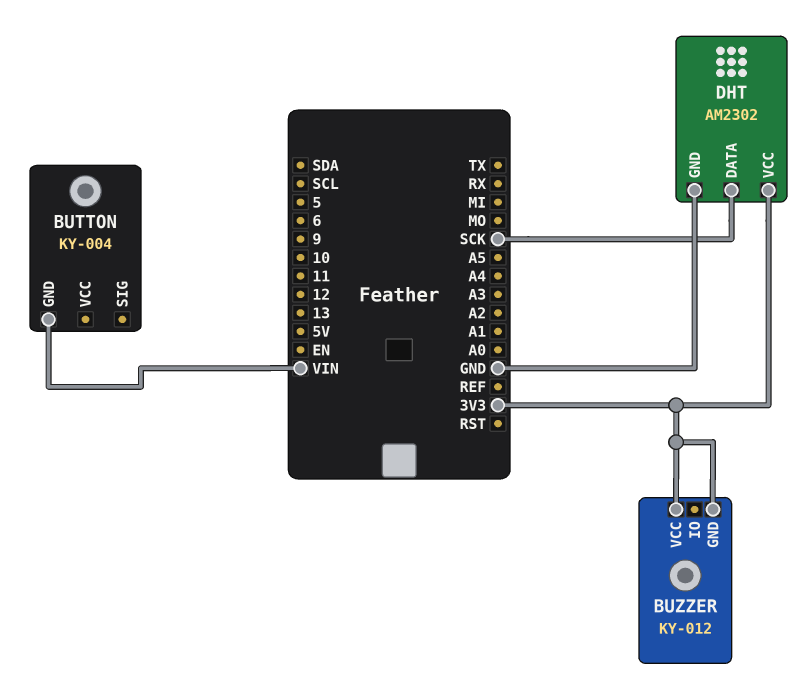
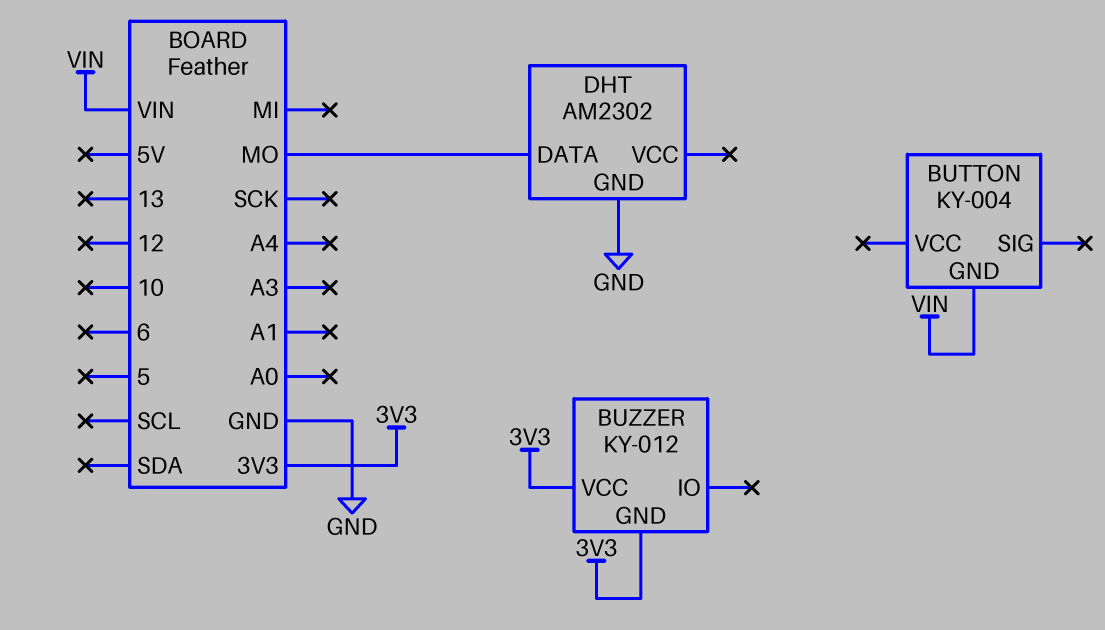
DHT pin DATA: SCK -> MO
DHT pin VCC: 3V3 -> none

